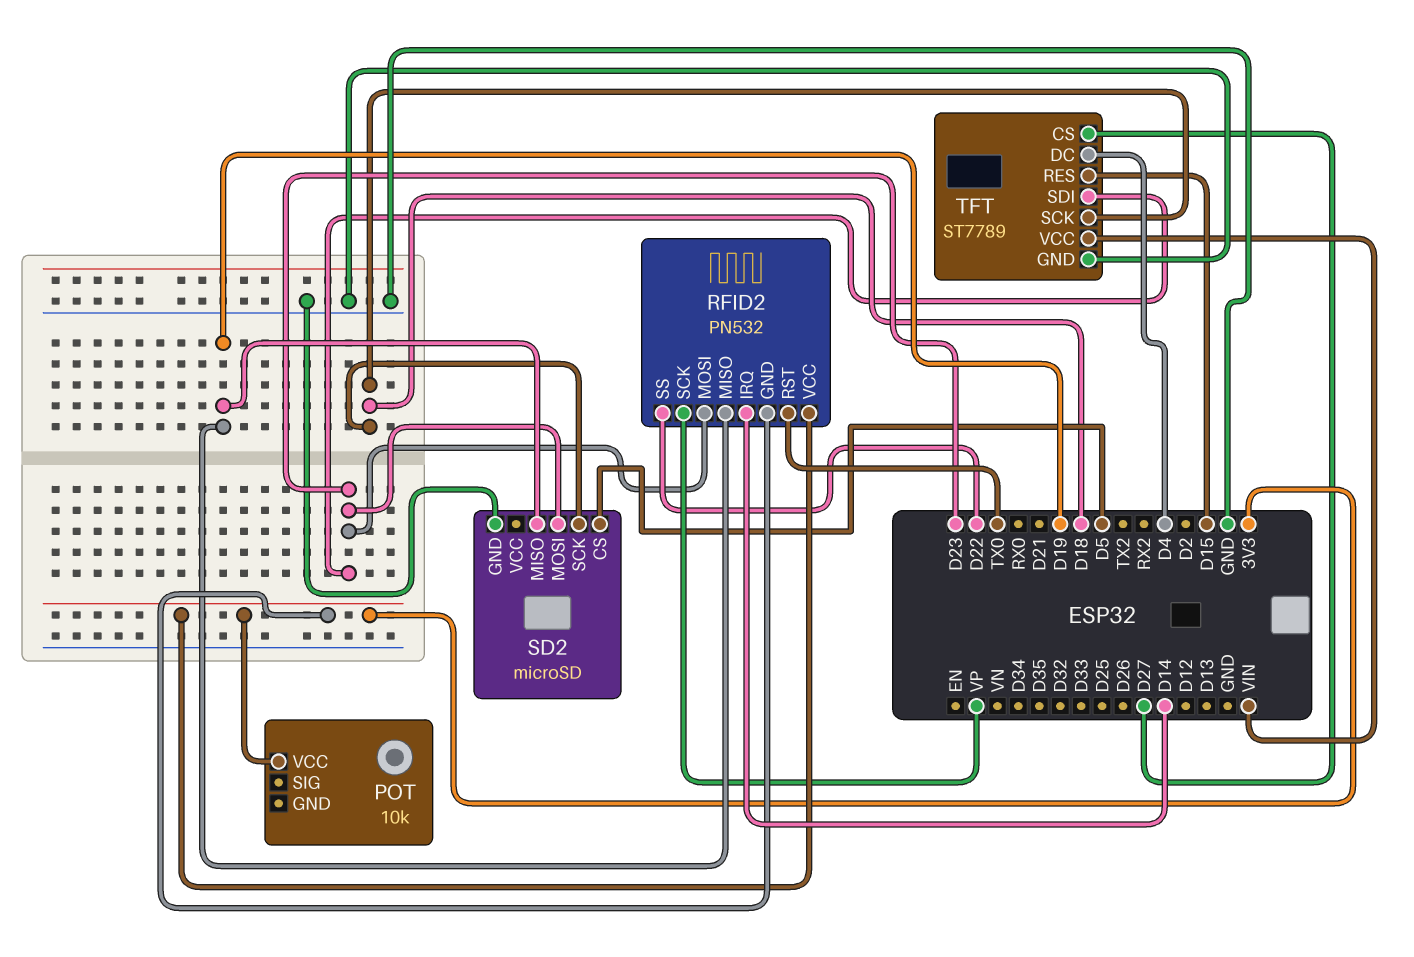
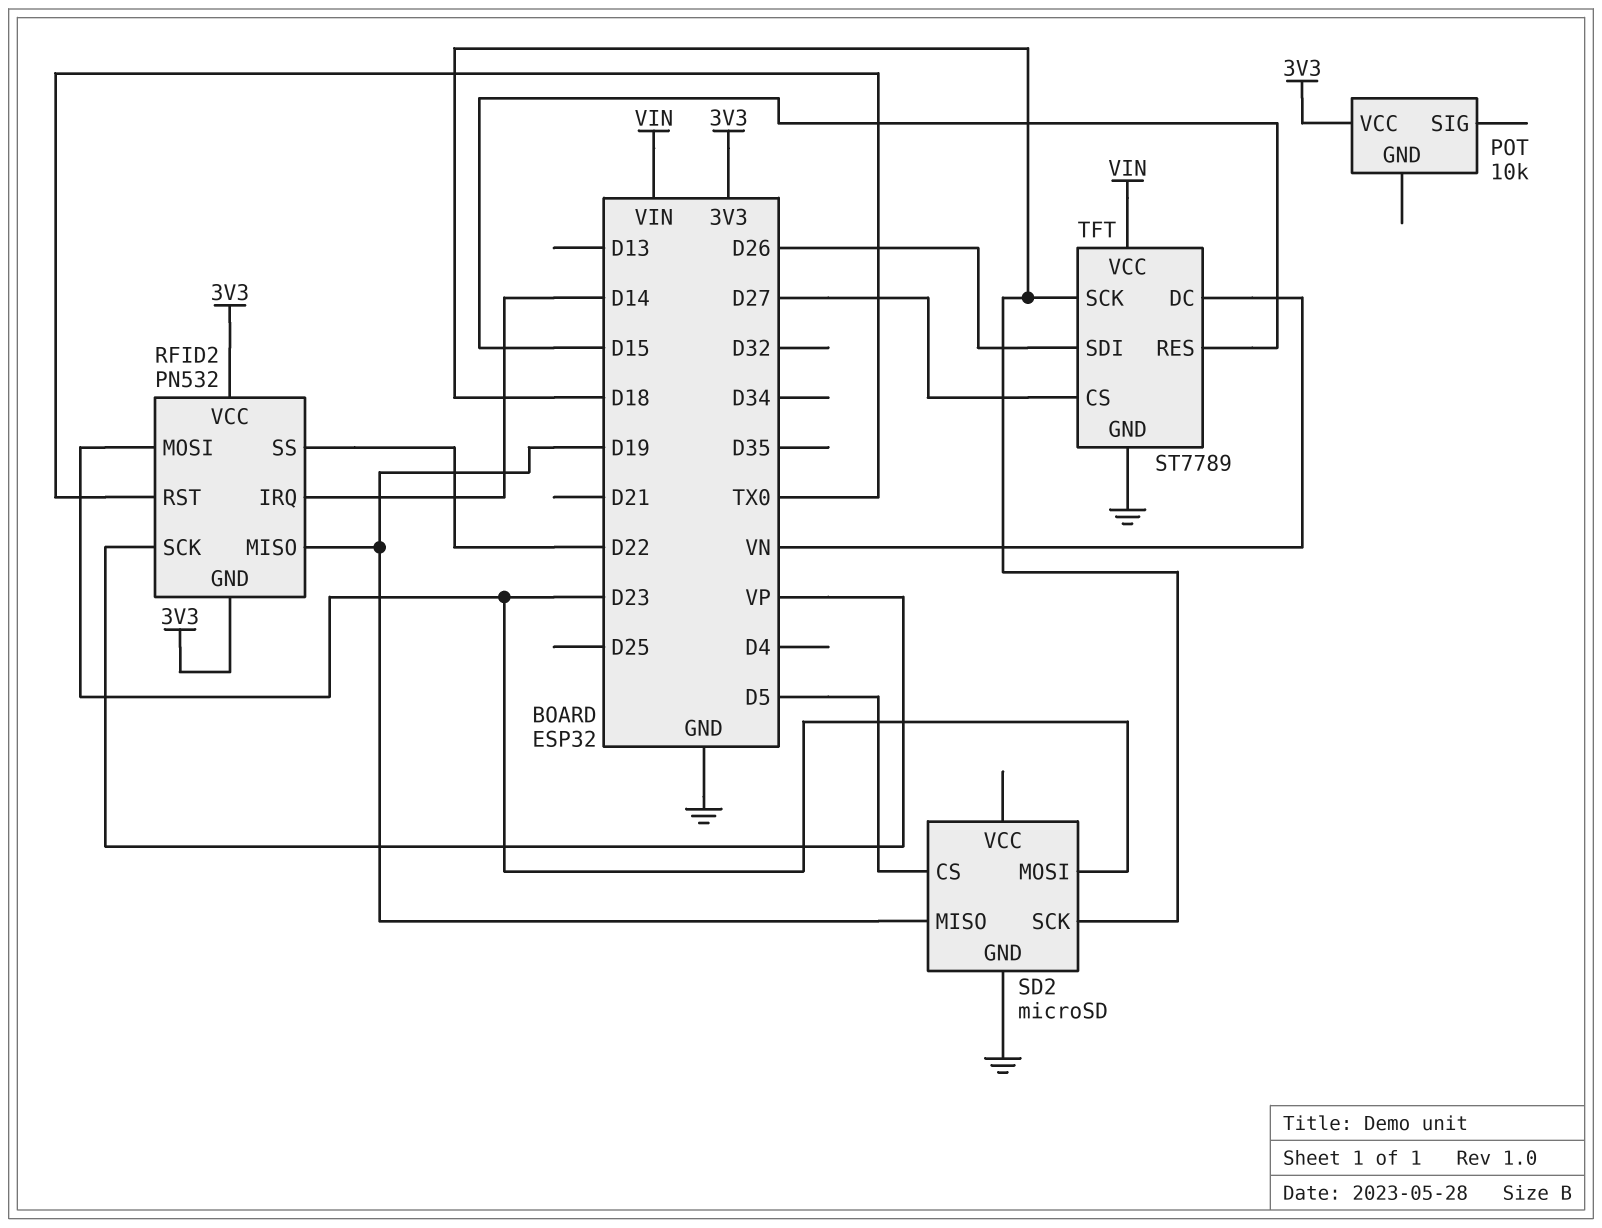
TFT pin DC: D4 -> VN
TFT pin SDI: D23 -> D26

